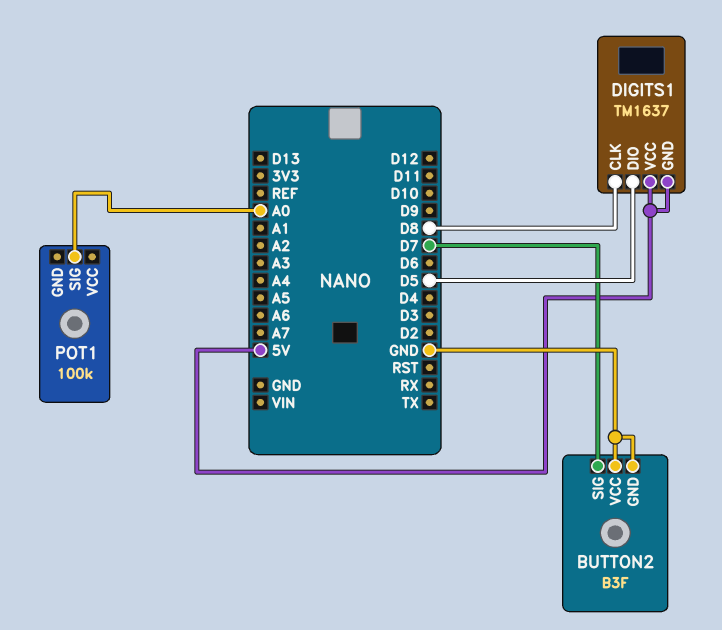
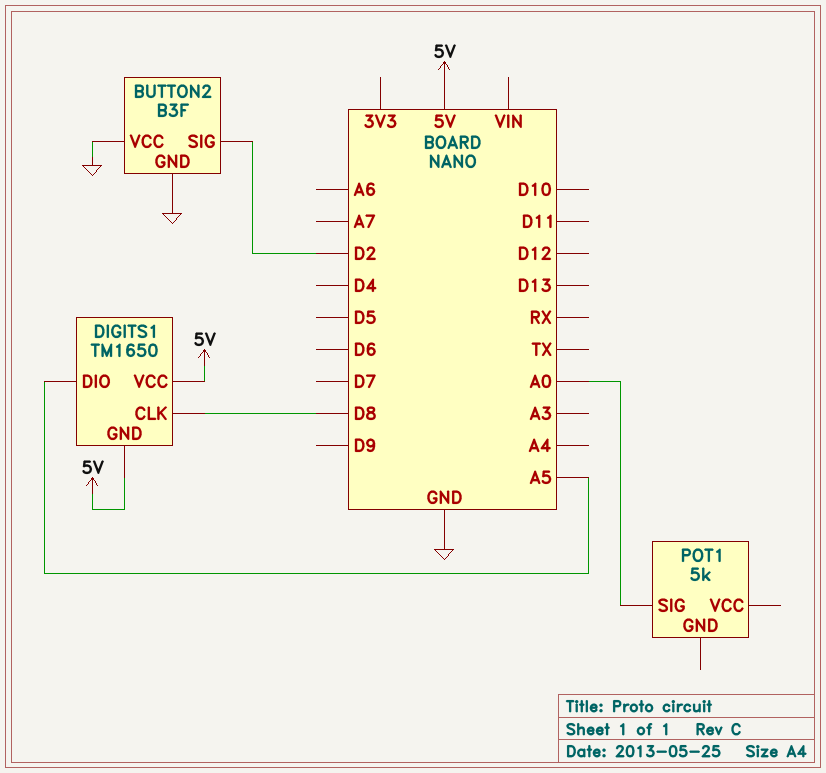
BUTTON2 pin SIG: D7 -> D2
DIGITS1: TM1637 -> TM1650
DIGITS1 pin DIO: D5 -> A5
POT1: 100k -> 5k

